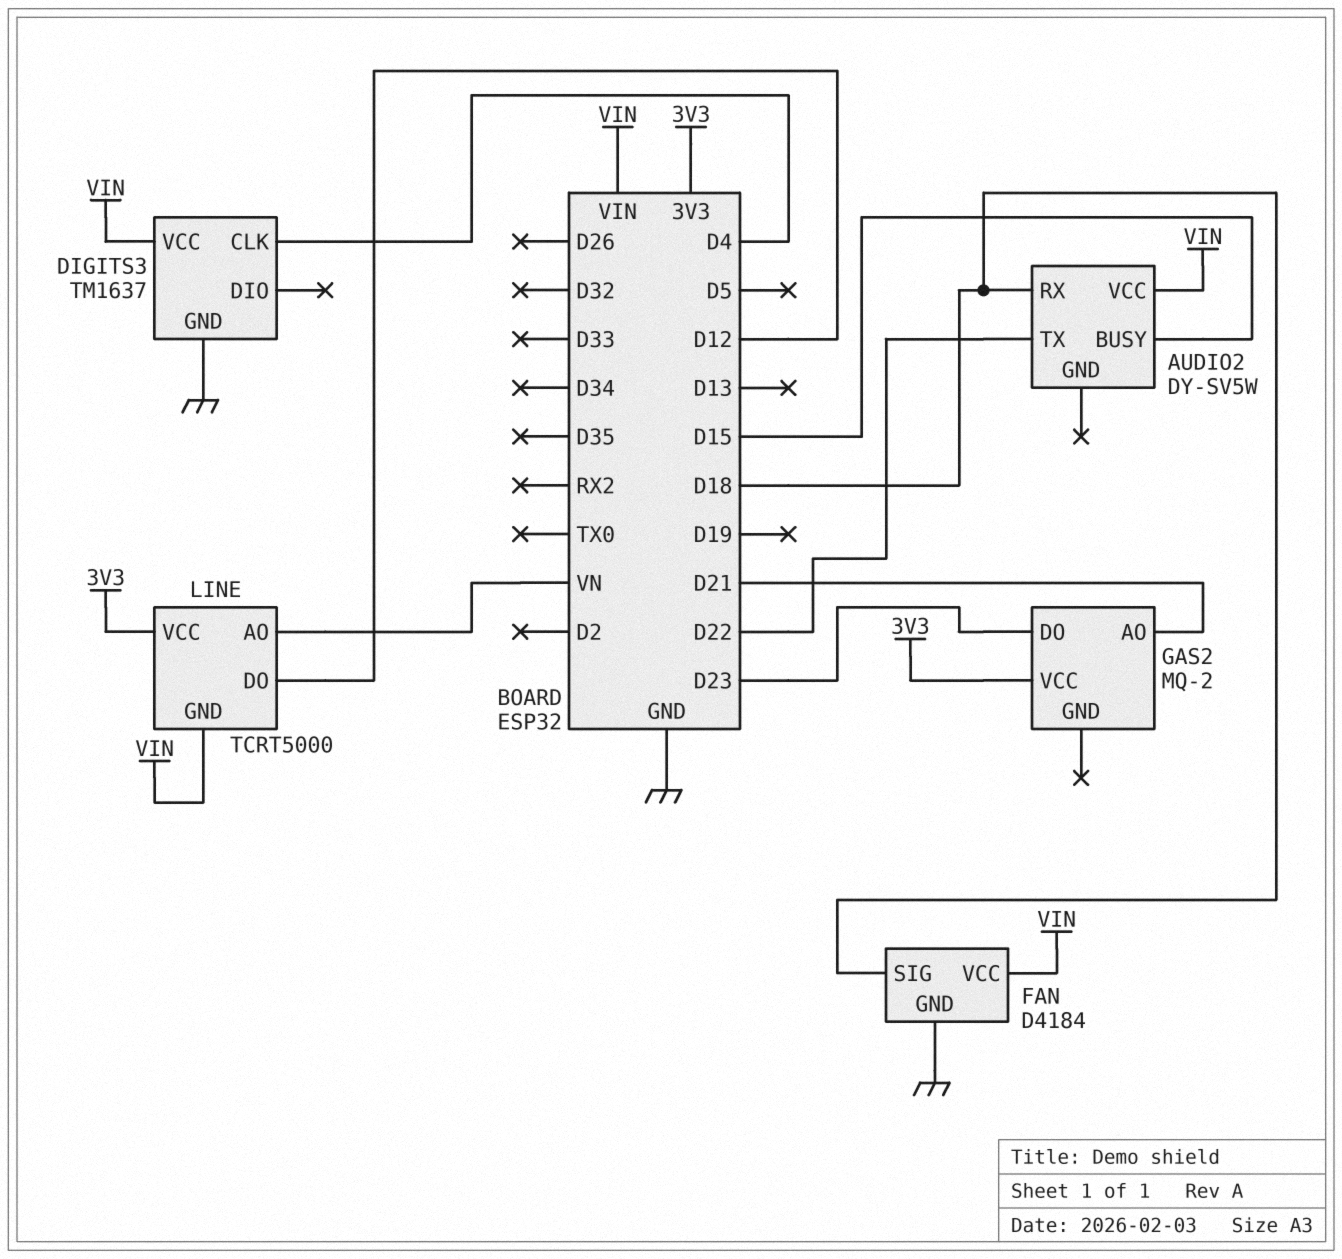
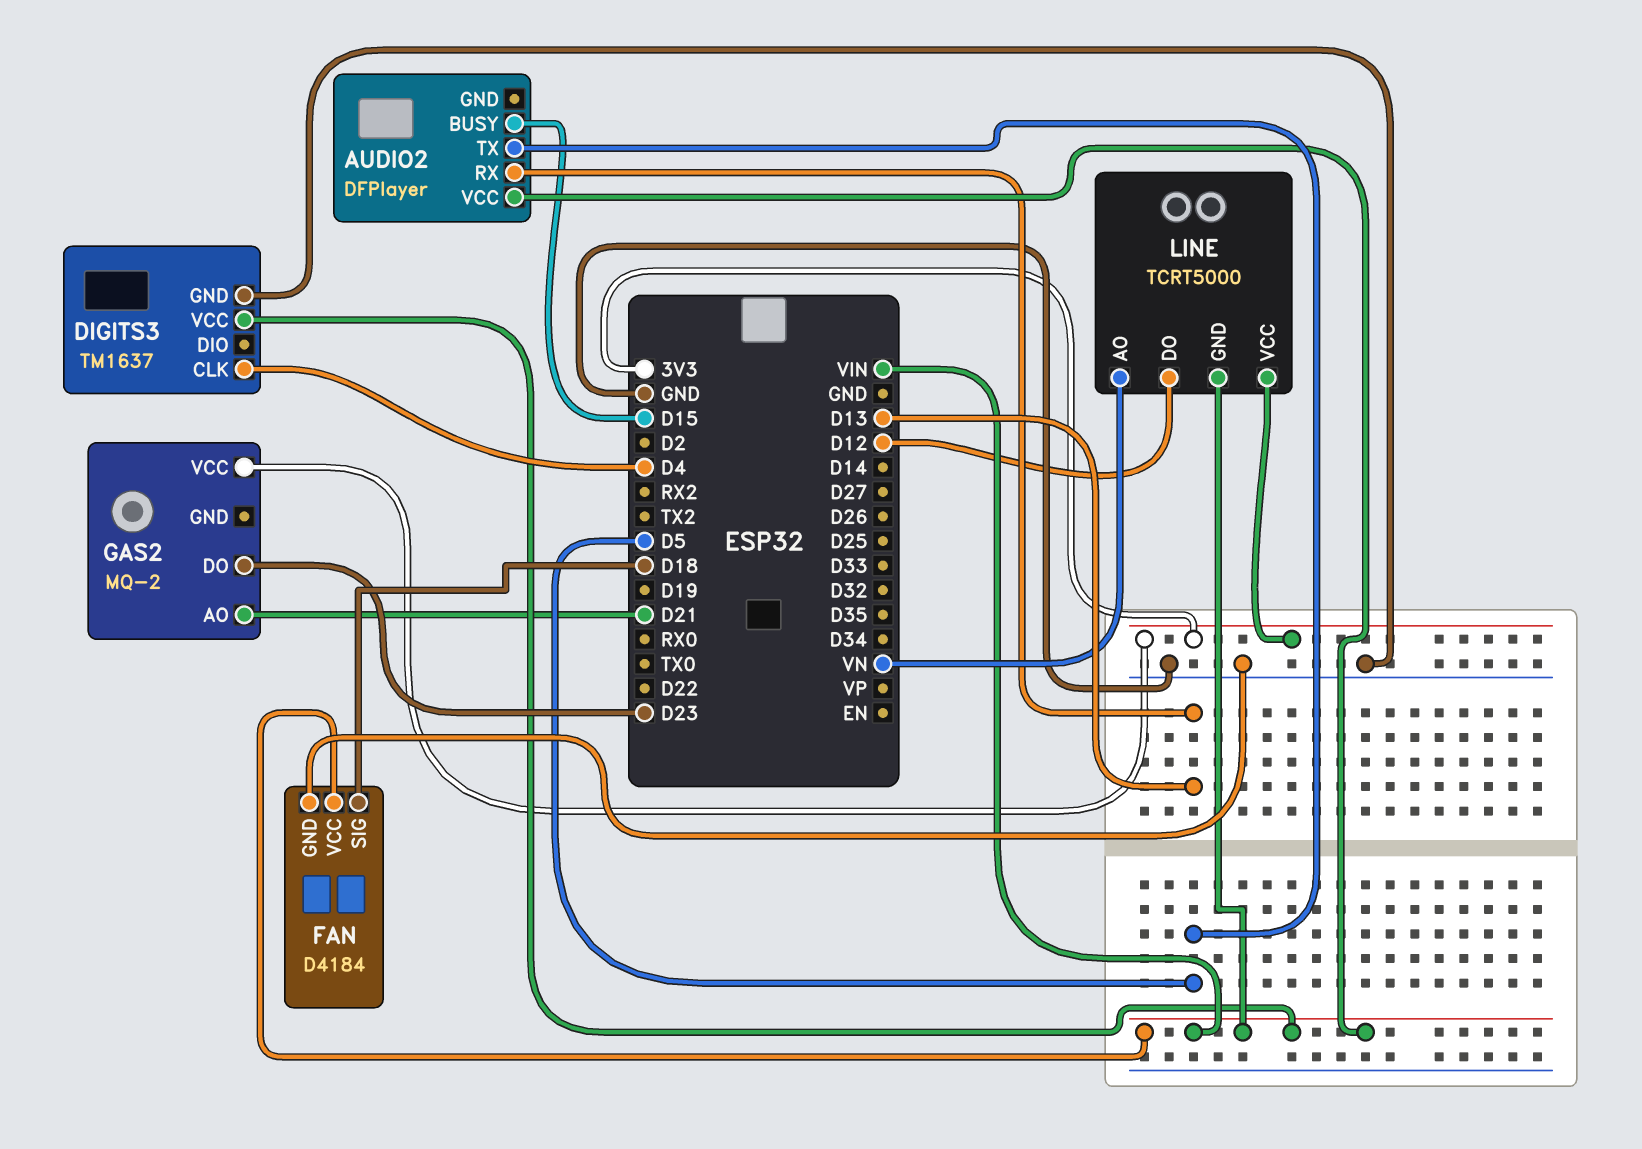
AUDIO2: DY-SV5W -> DFPlayer
AUDIO2 pin RX: D18 -> D13
AUDIO2 pin TX: D22 -> D5

